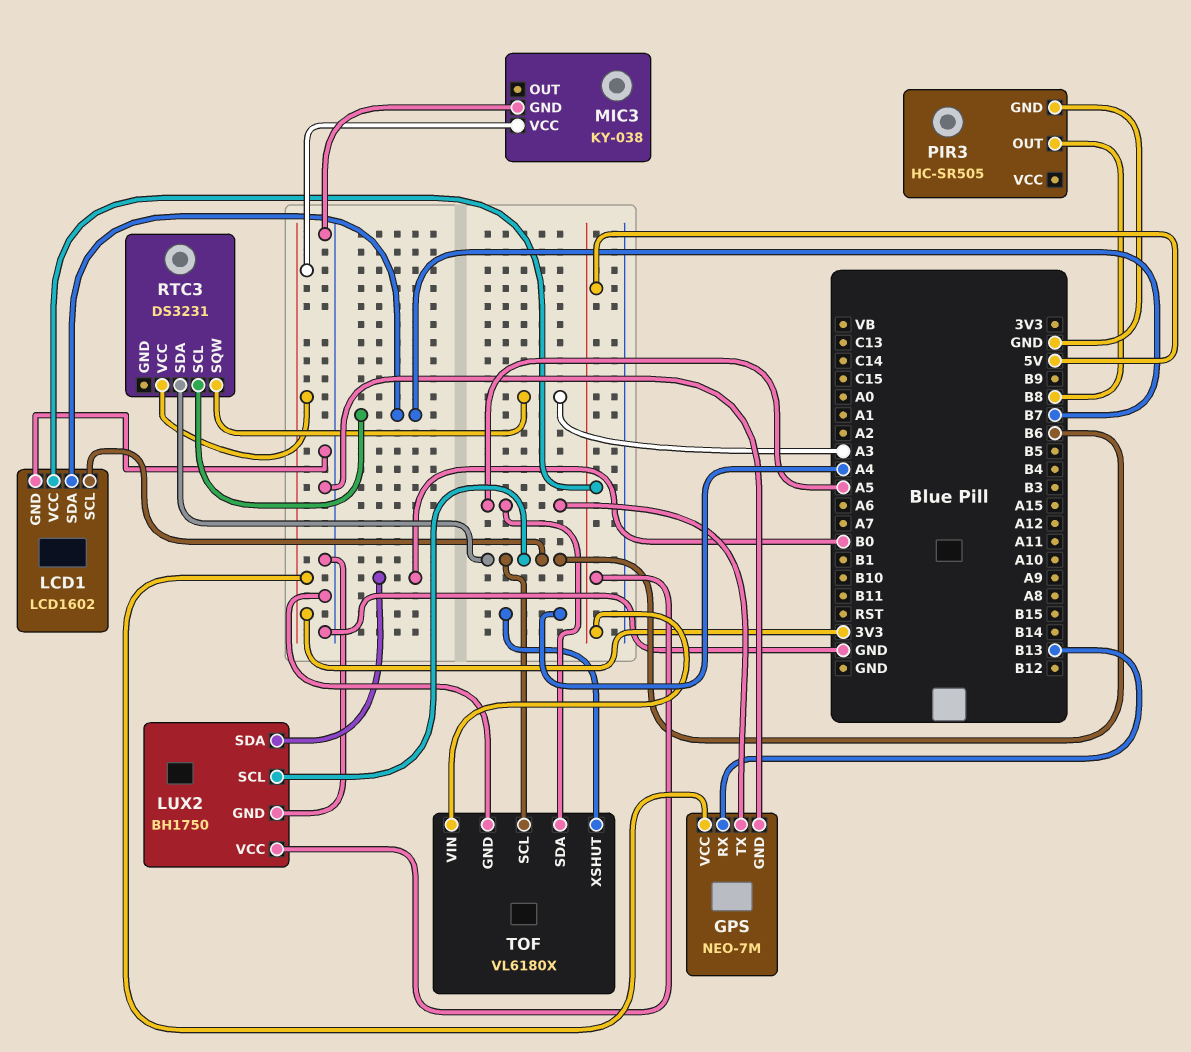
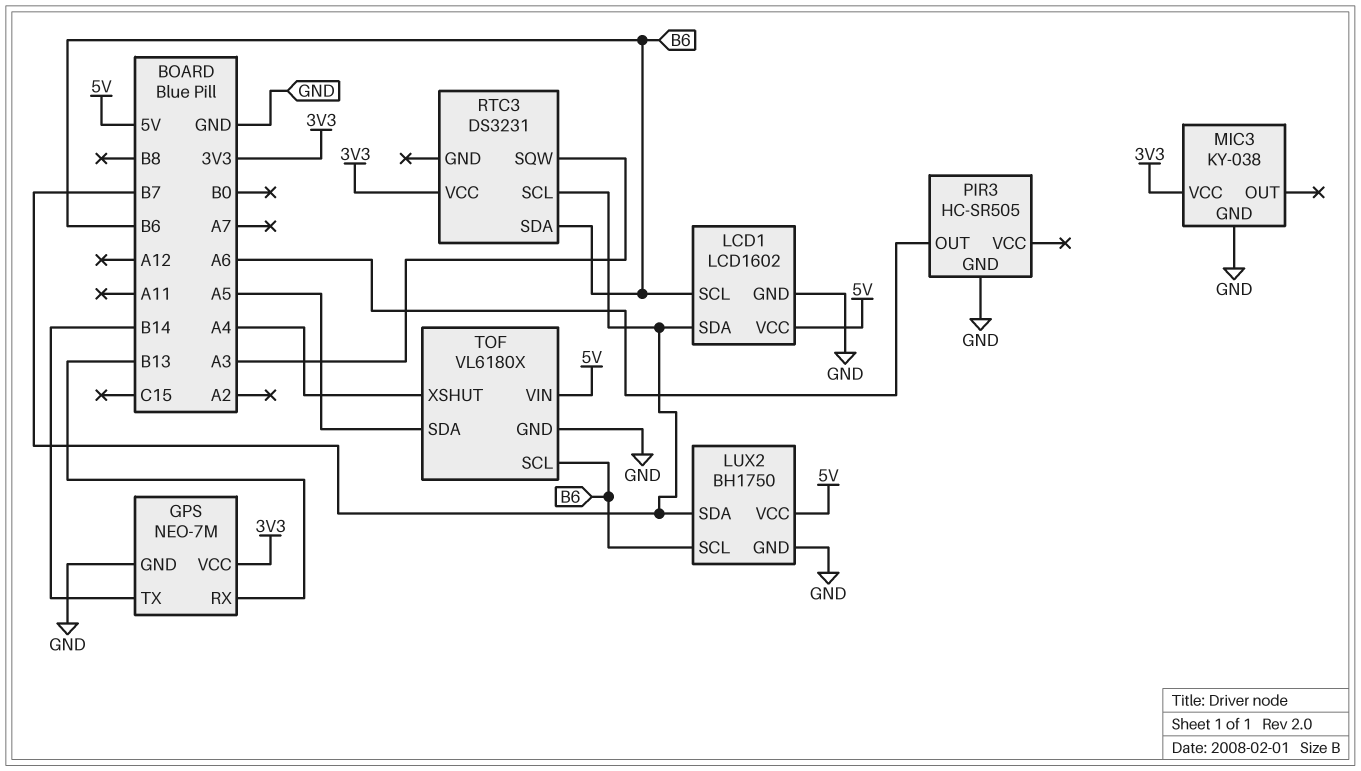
GPS pin TX: A5 -> B14
LUX2 pin SDA: B0 -> B7
PIR3 pin OUT: B8 -> A6

